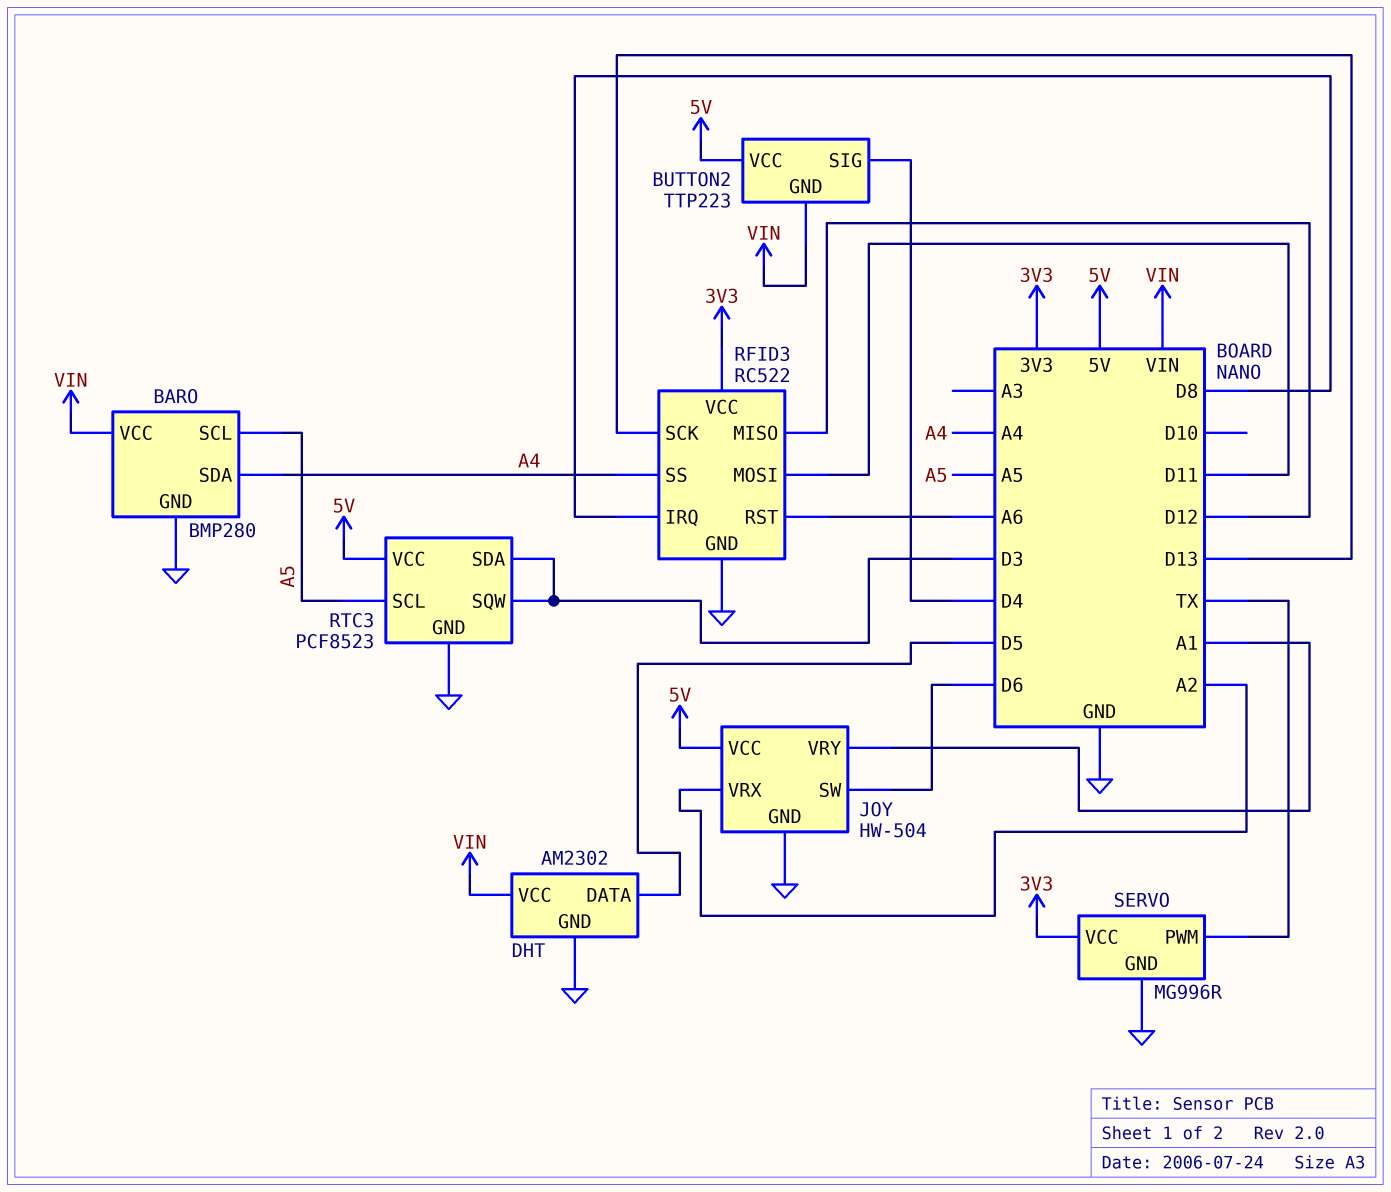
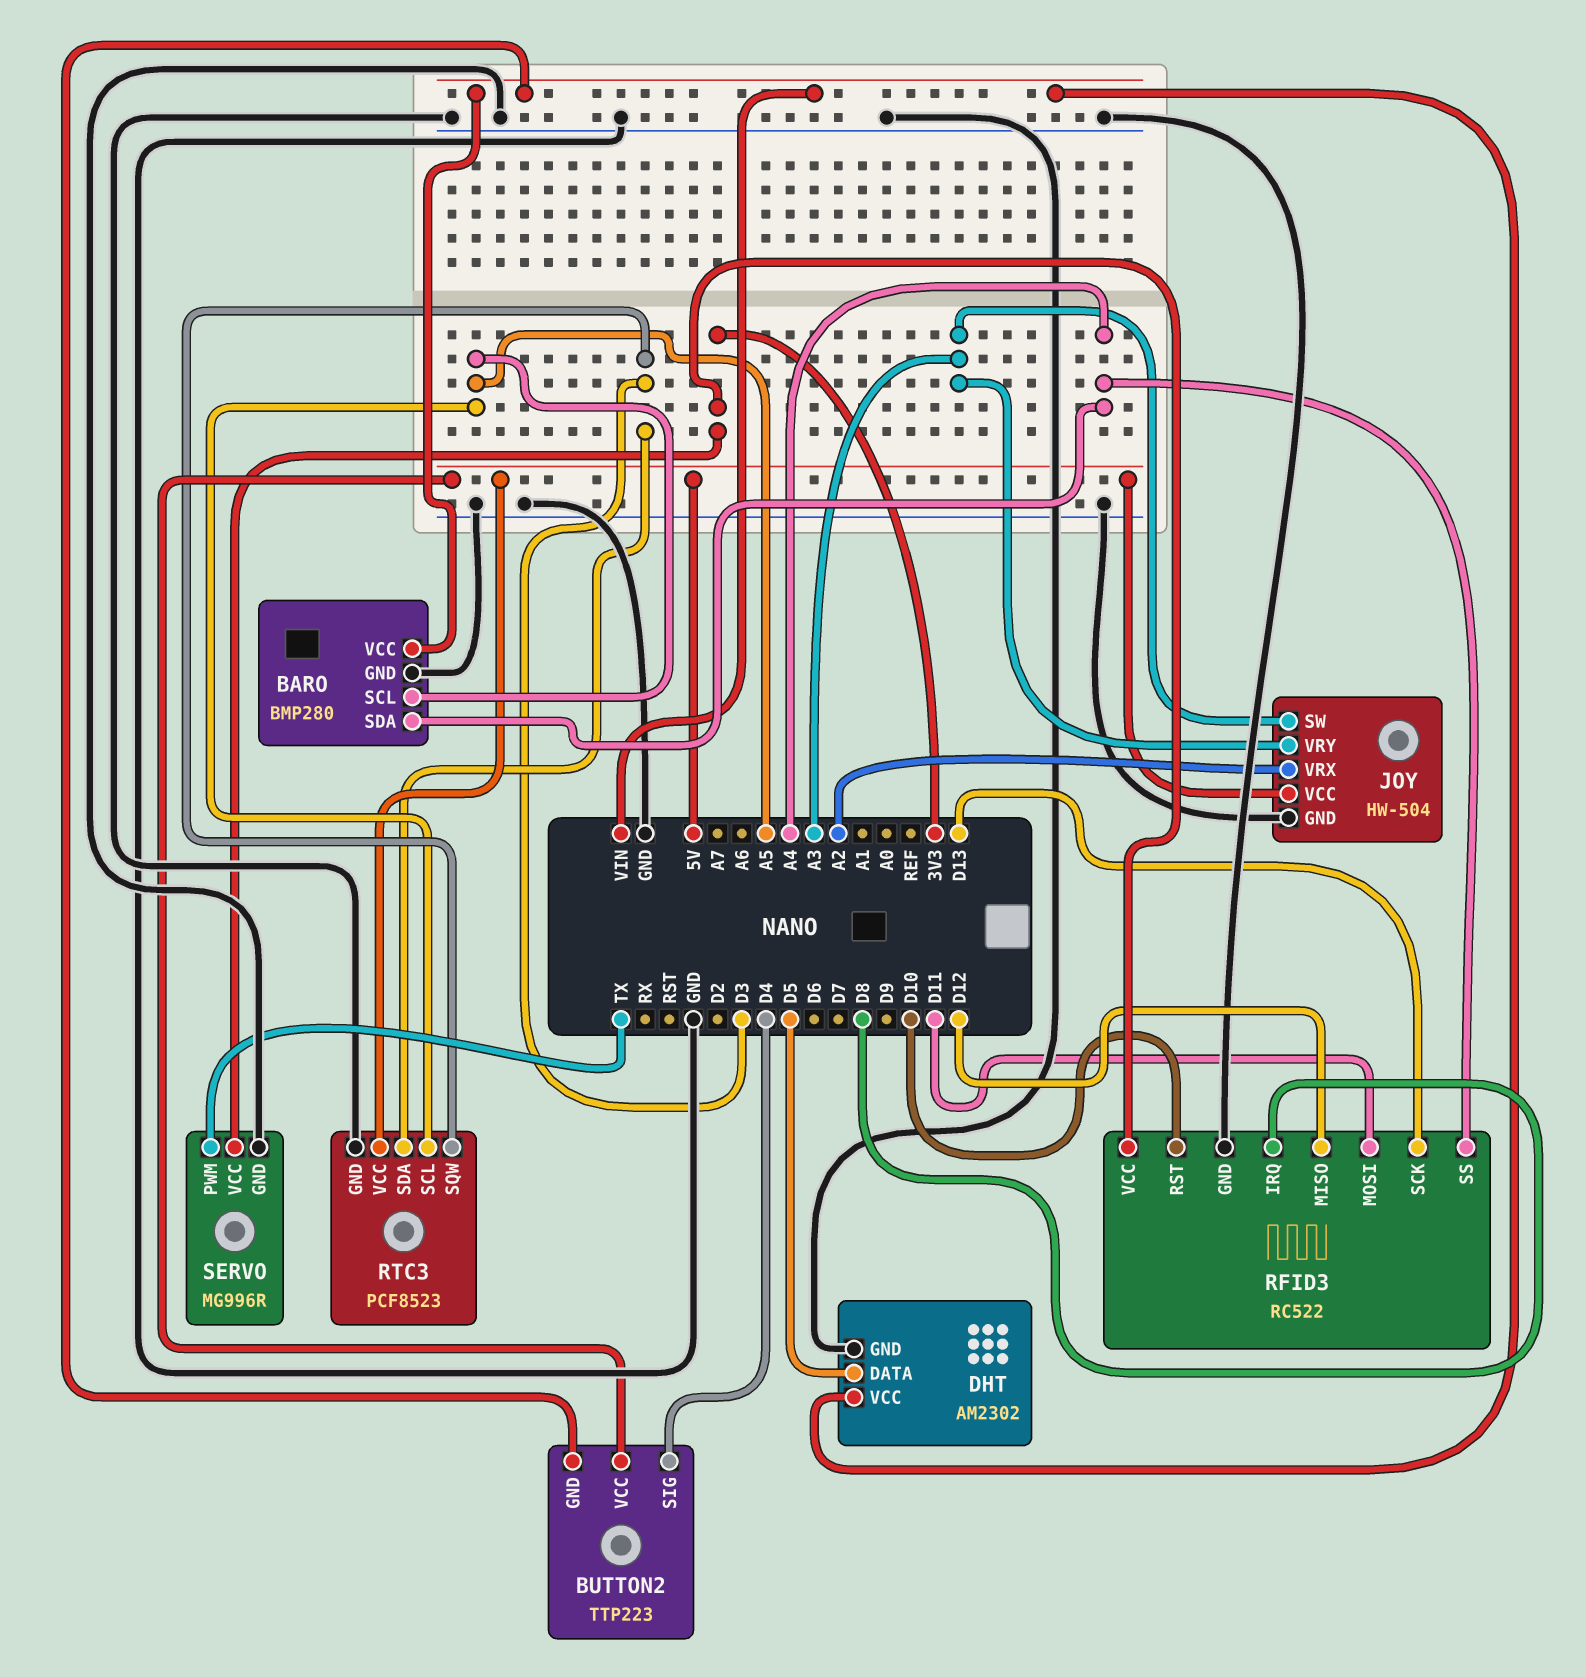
JOY pin SW: D6 -> A3
JOY pin VRY: A1 -> A3
RFID3 pin RST: A6 -> D10

